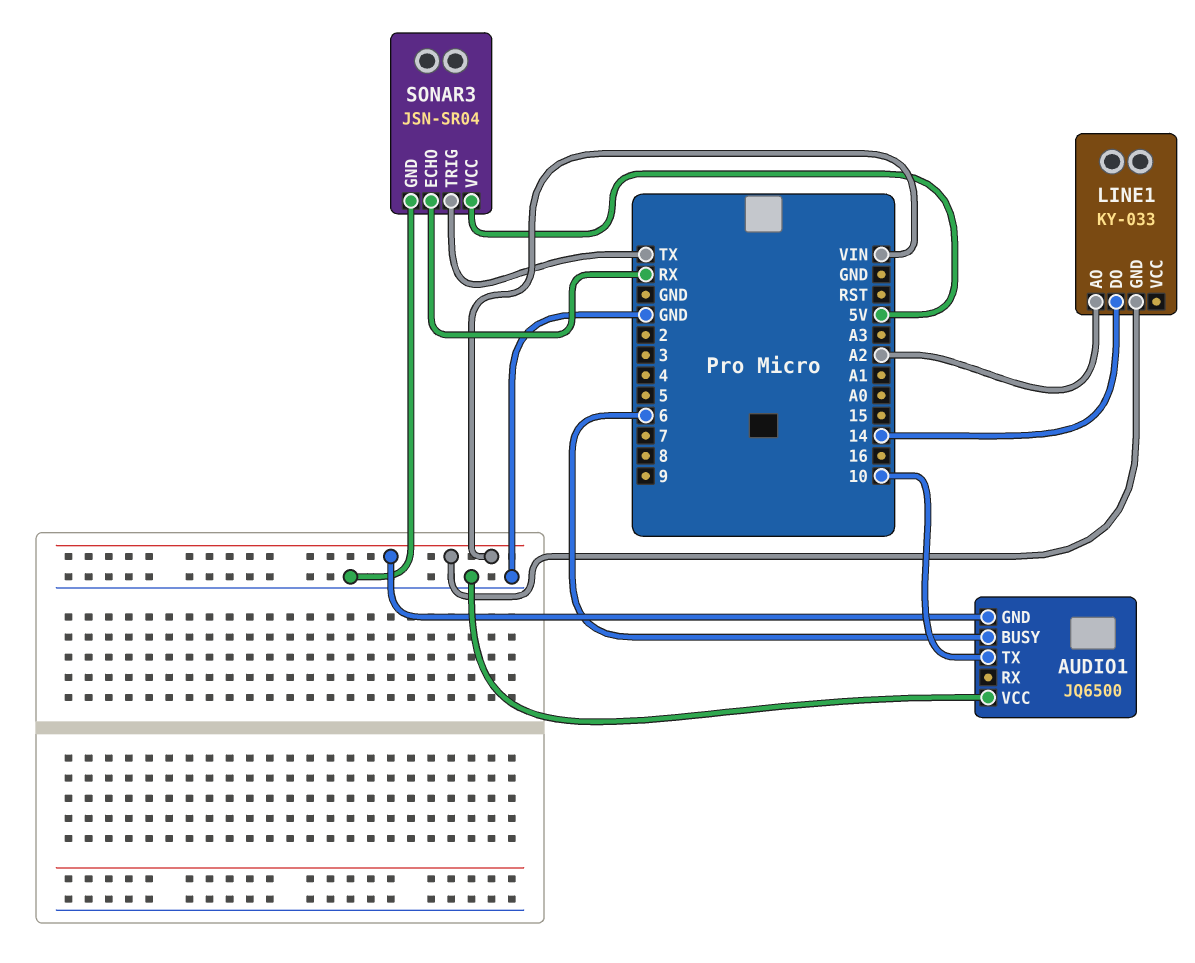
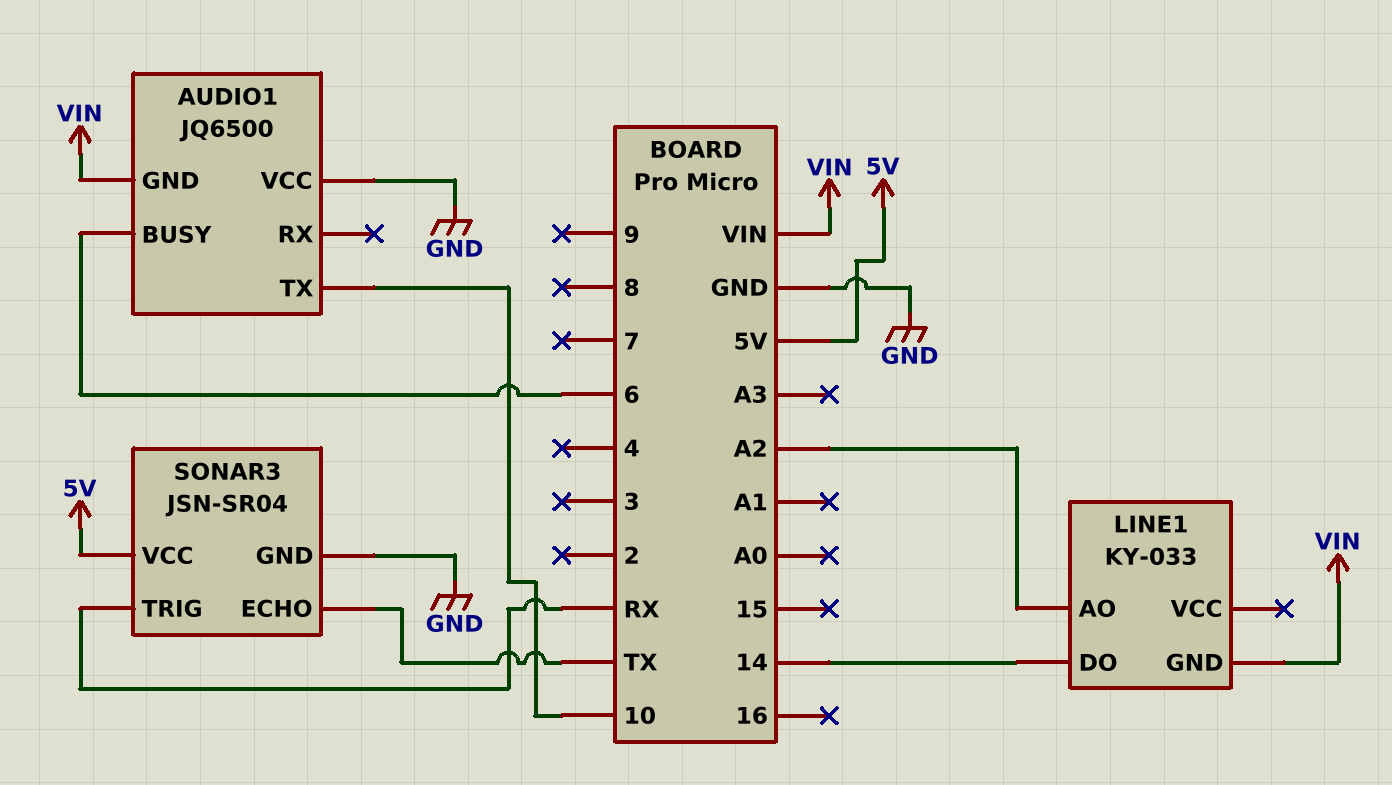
SONAR3 pin ECHO: RX -> TX
SONAR3 pin TRIG: TX -> RX

